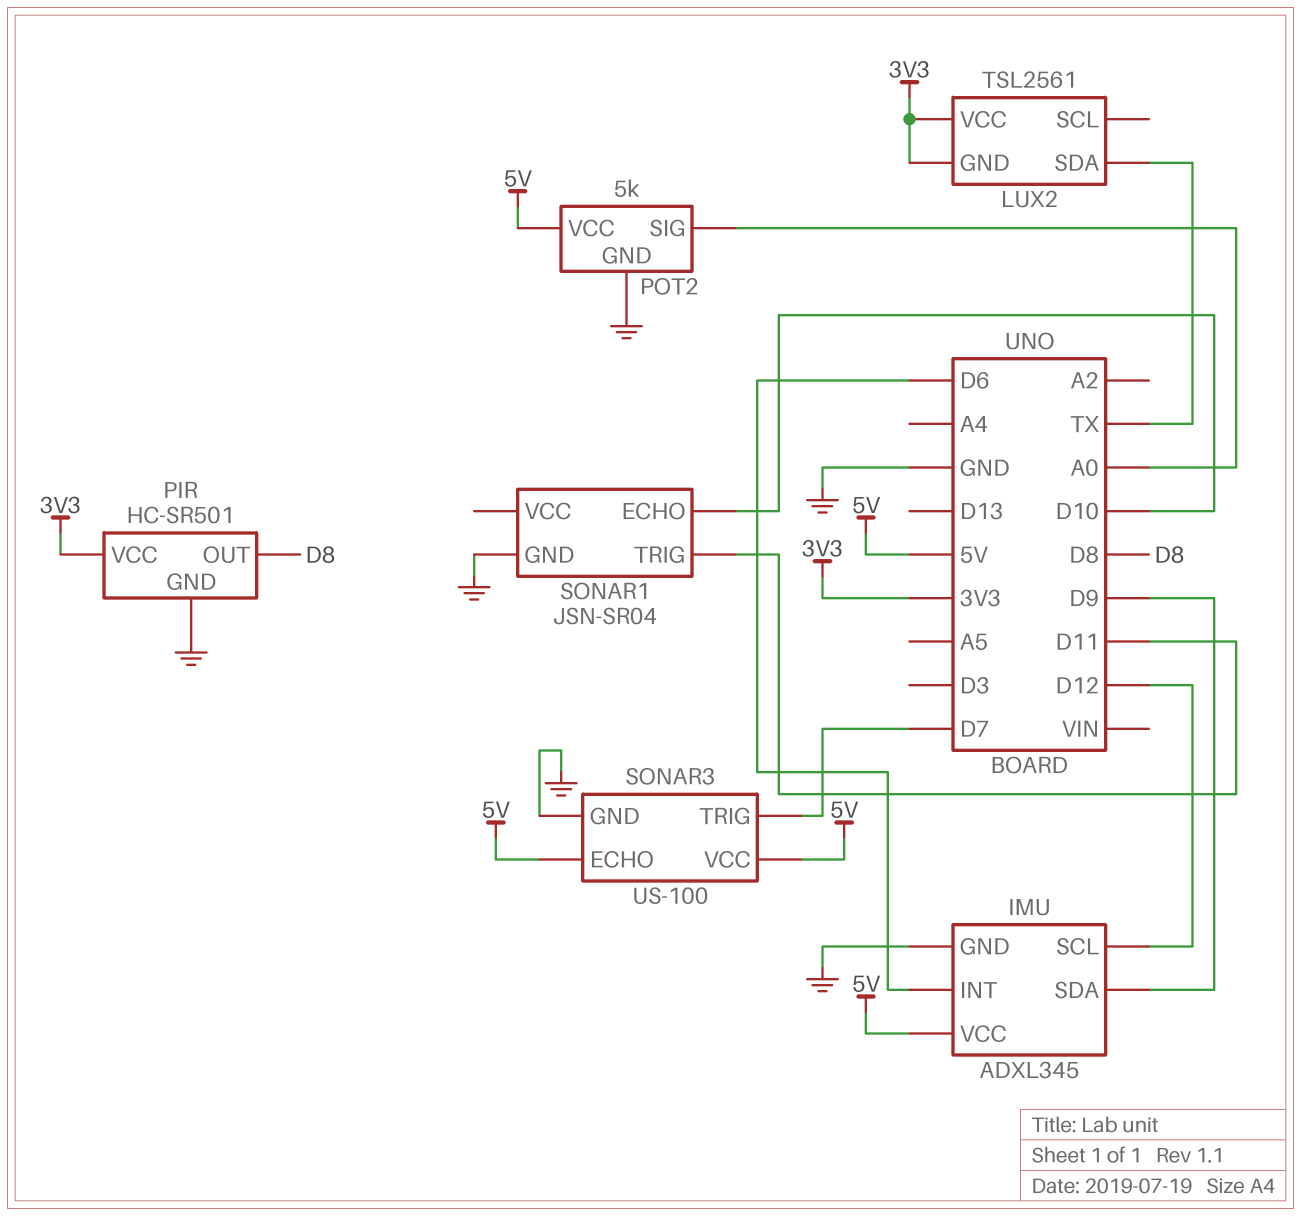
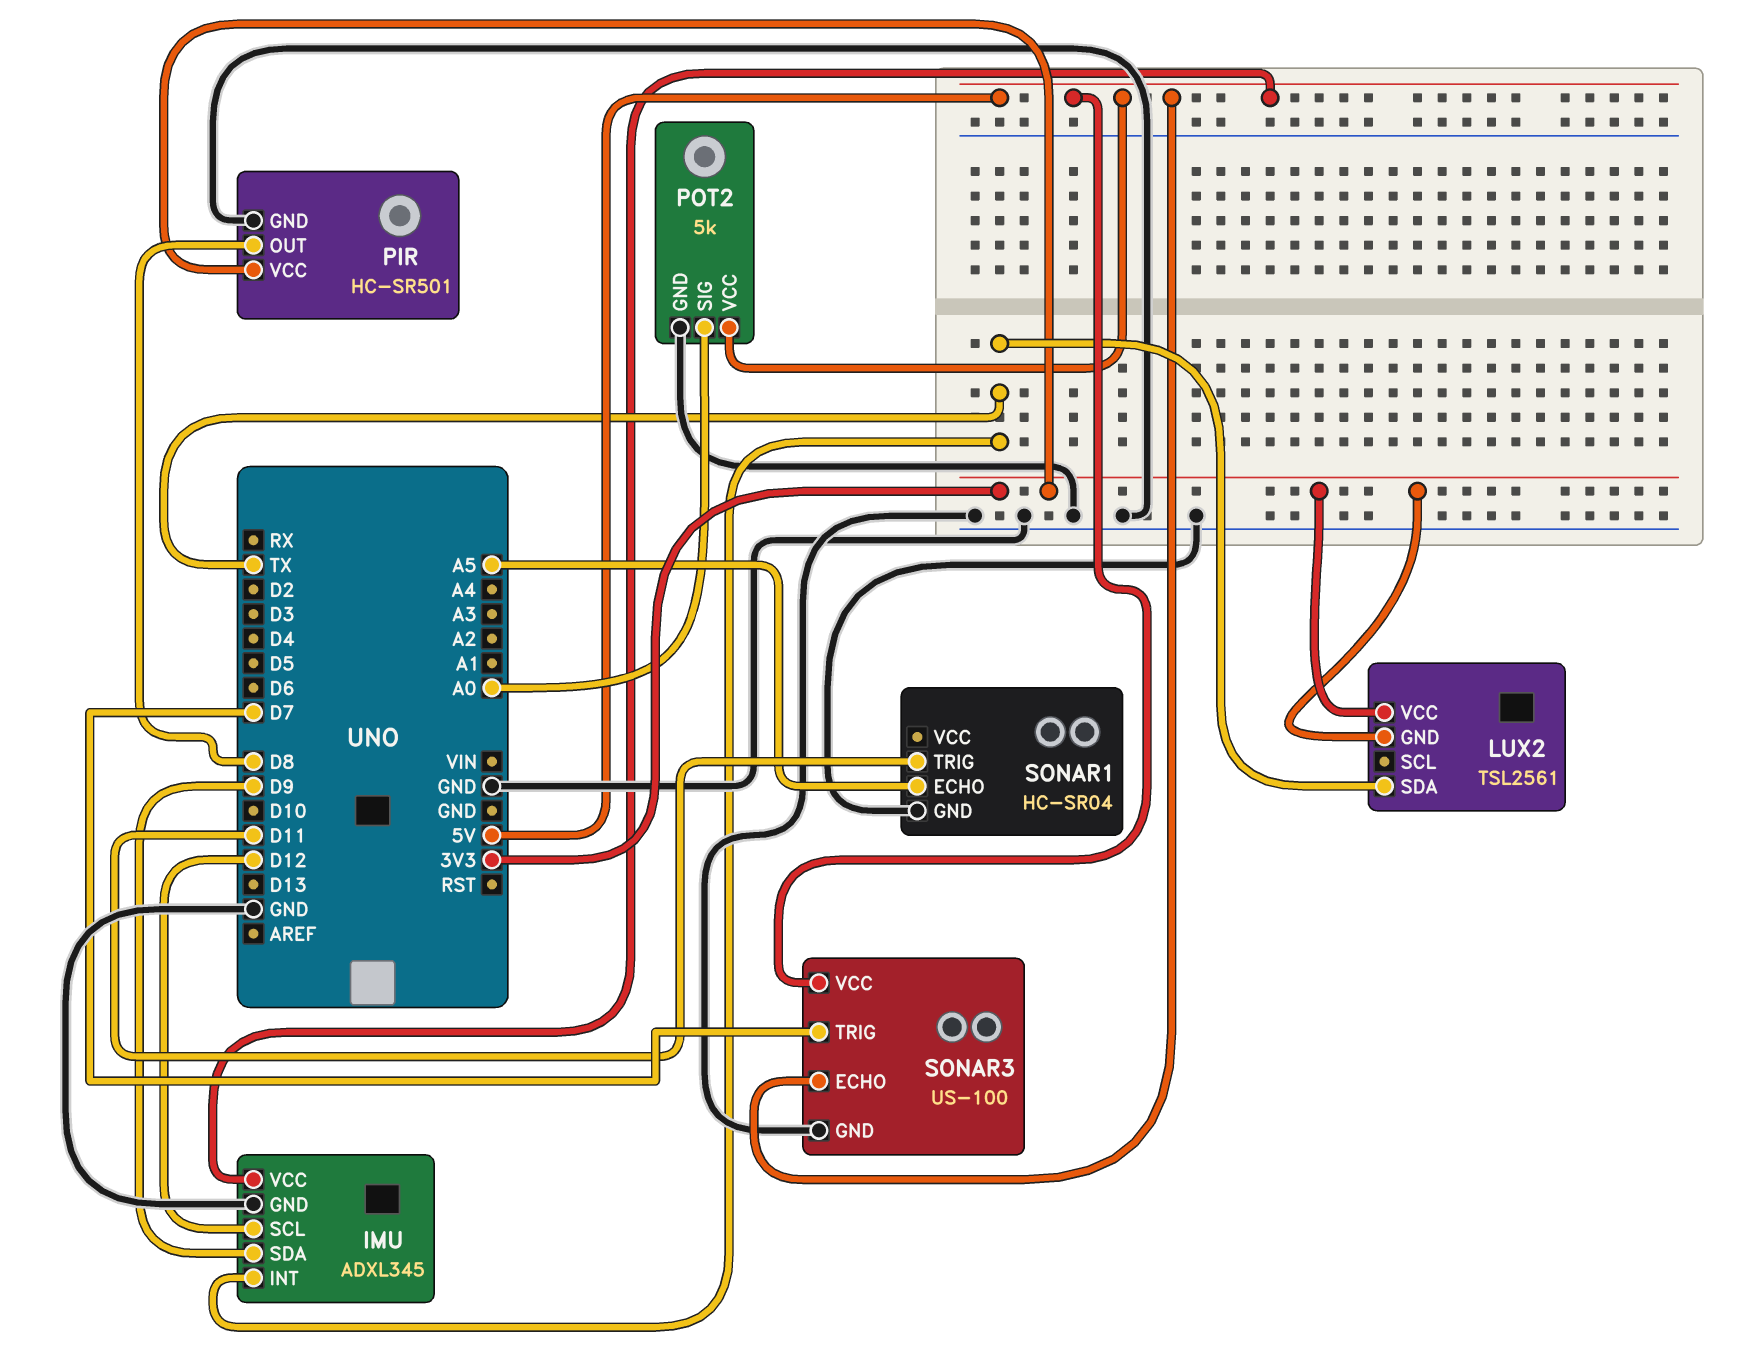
IMU pin INT: D6 -> TX
SONAR1: JSN-SR04 -> HC-SR04
SONAR1 pin ECHO: D10 -> A5

